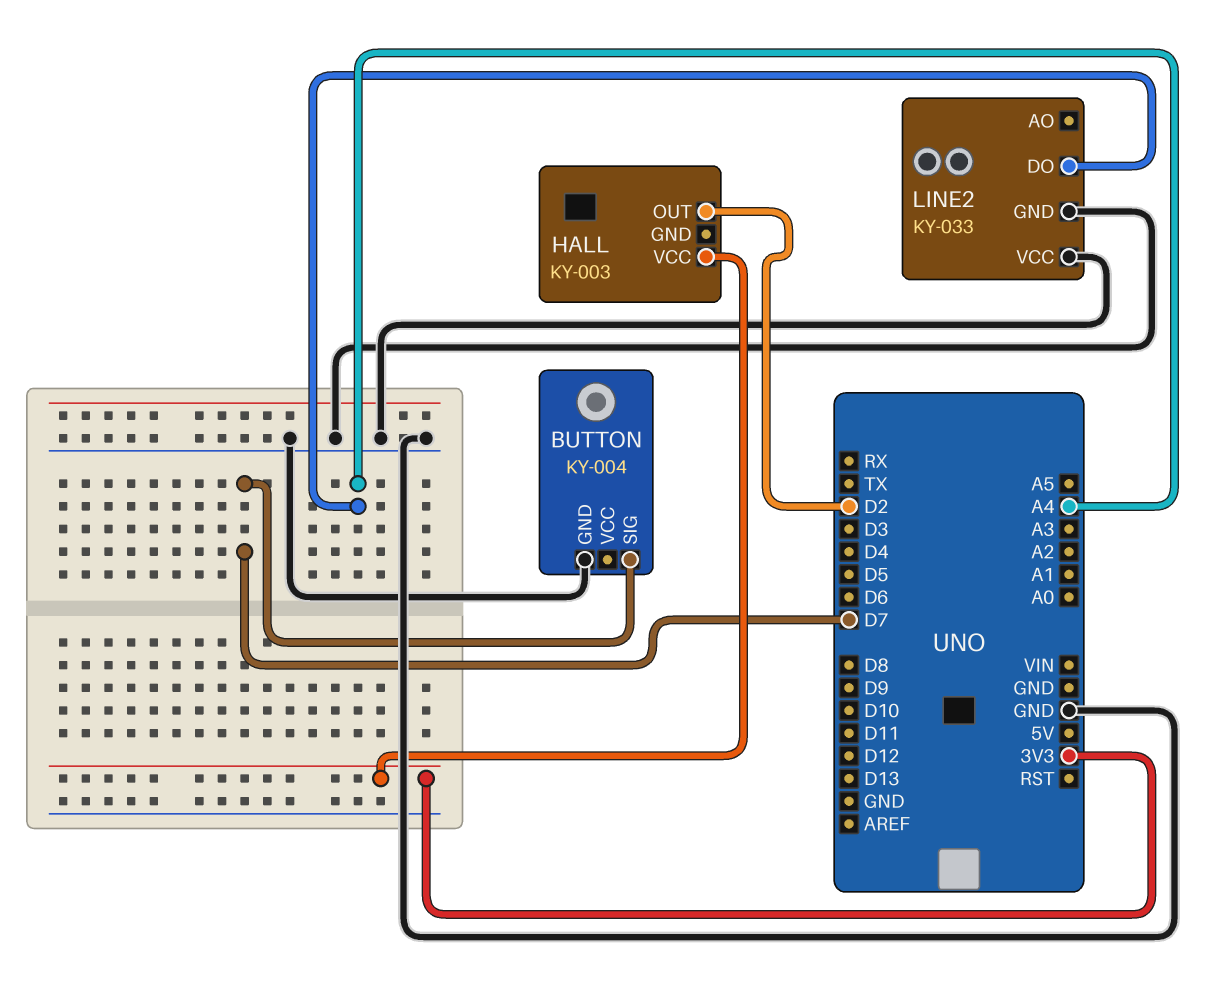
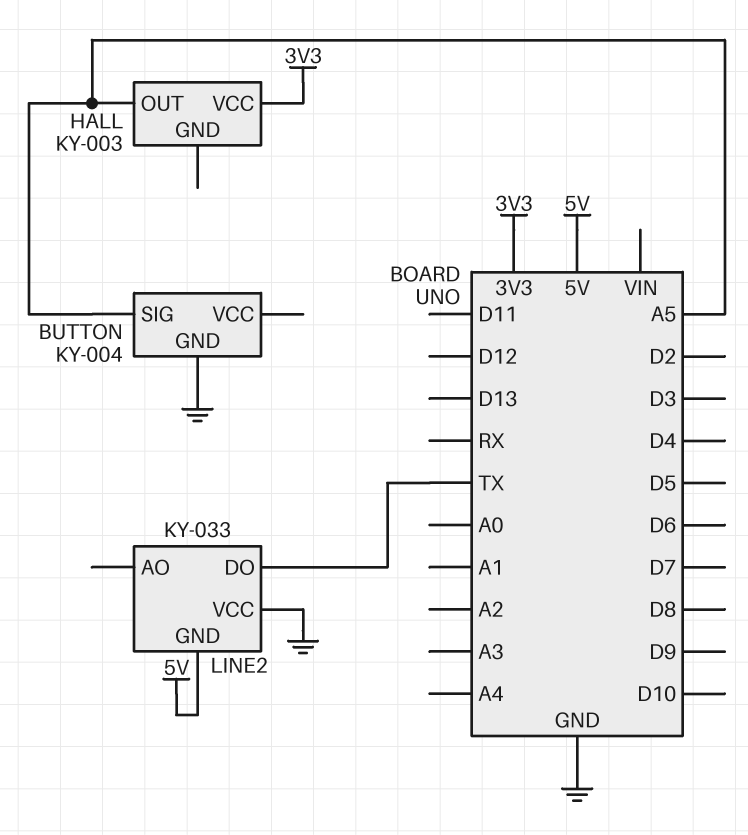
BUTTON pin SIG: D7 -> A5
HALL pin OUT: D2 -> A5
LINE2 pin DO: A4 -> TX
LINE2 pin GND: GND -> 5V

